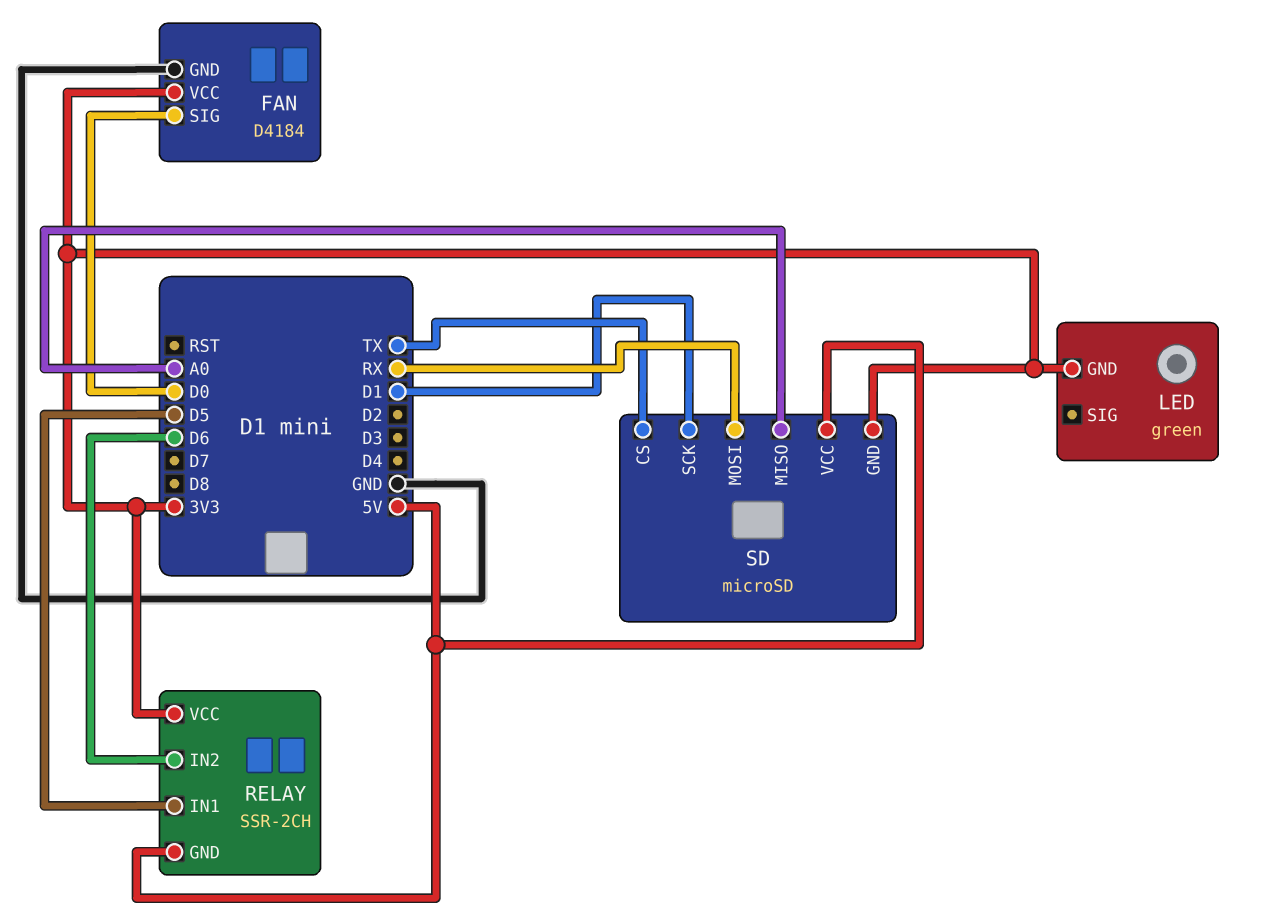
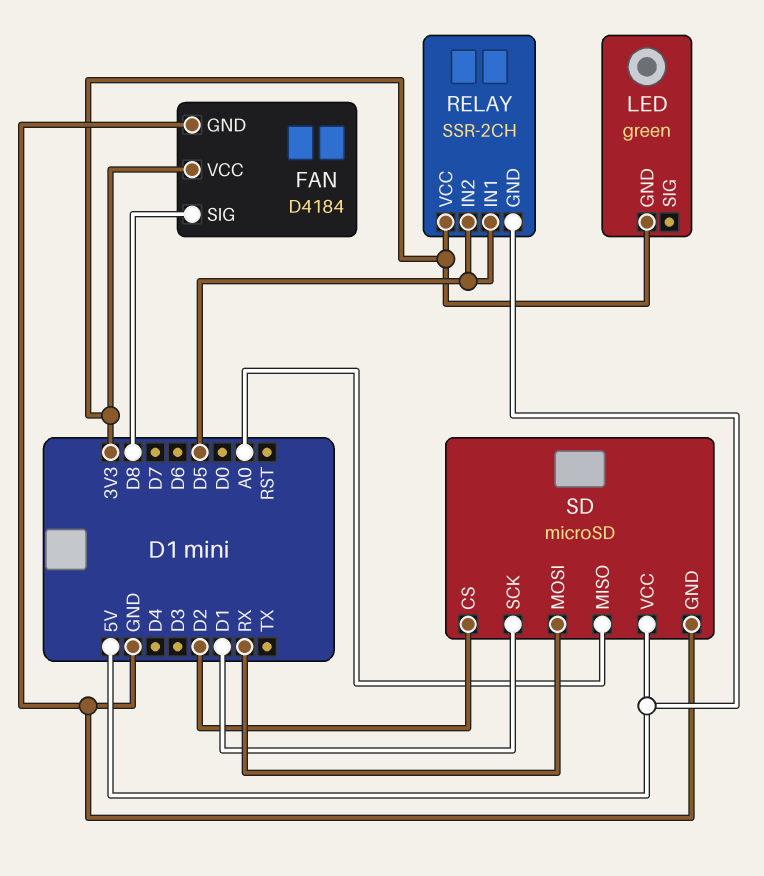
FAN pin SIG: D0 -> D8
RELAY pin IN2: D6 -> D5
SD pin CS: TX -> D2
SD pin GND: 3V3 -> GND

